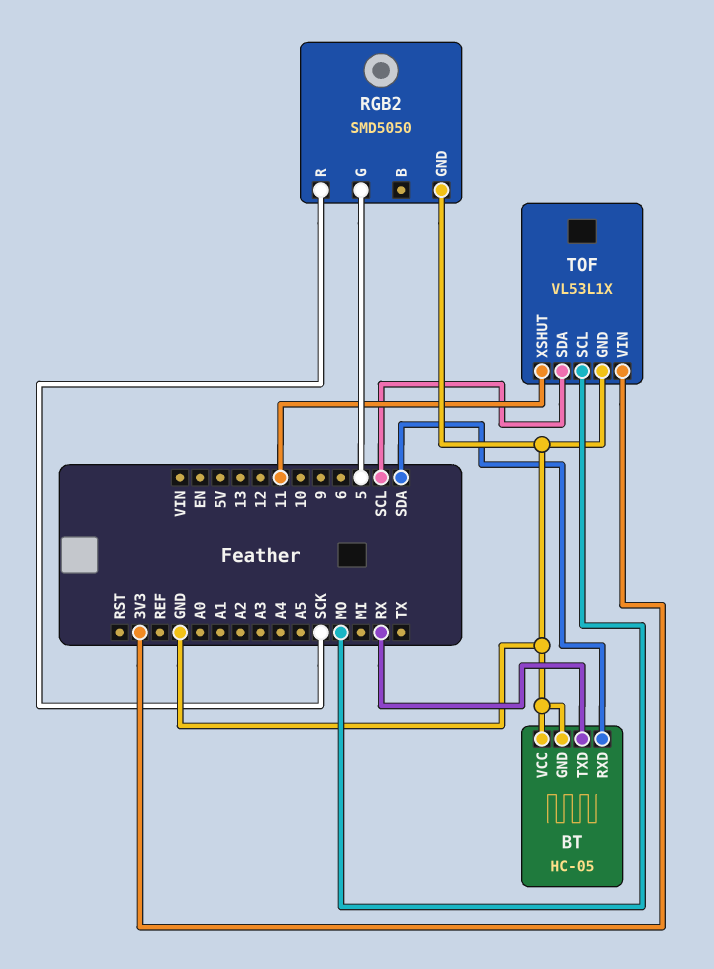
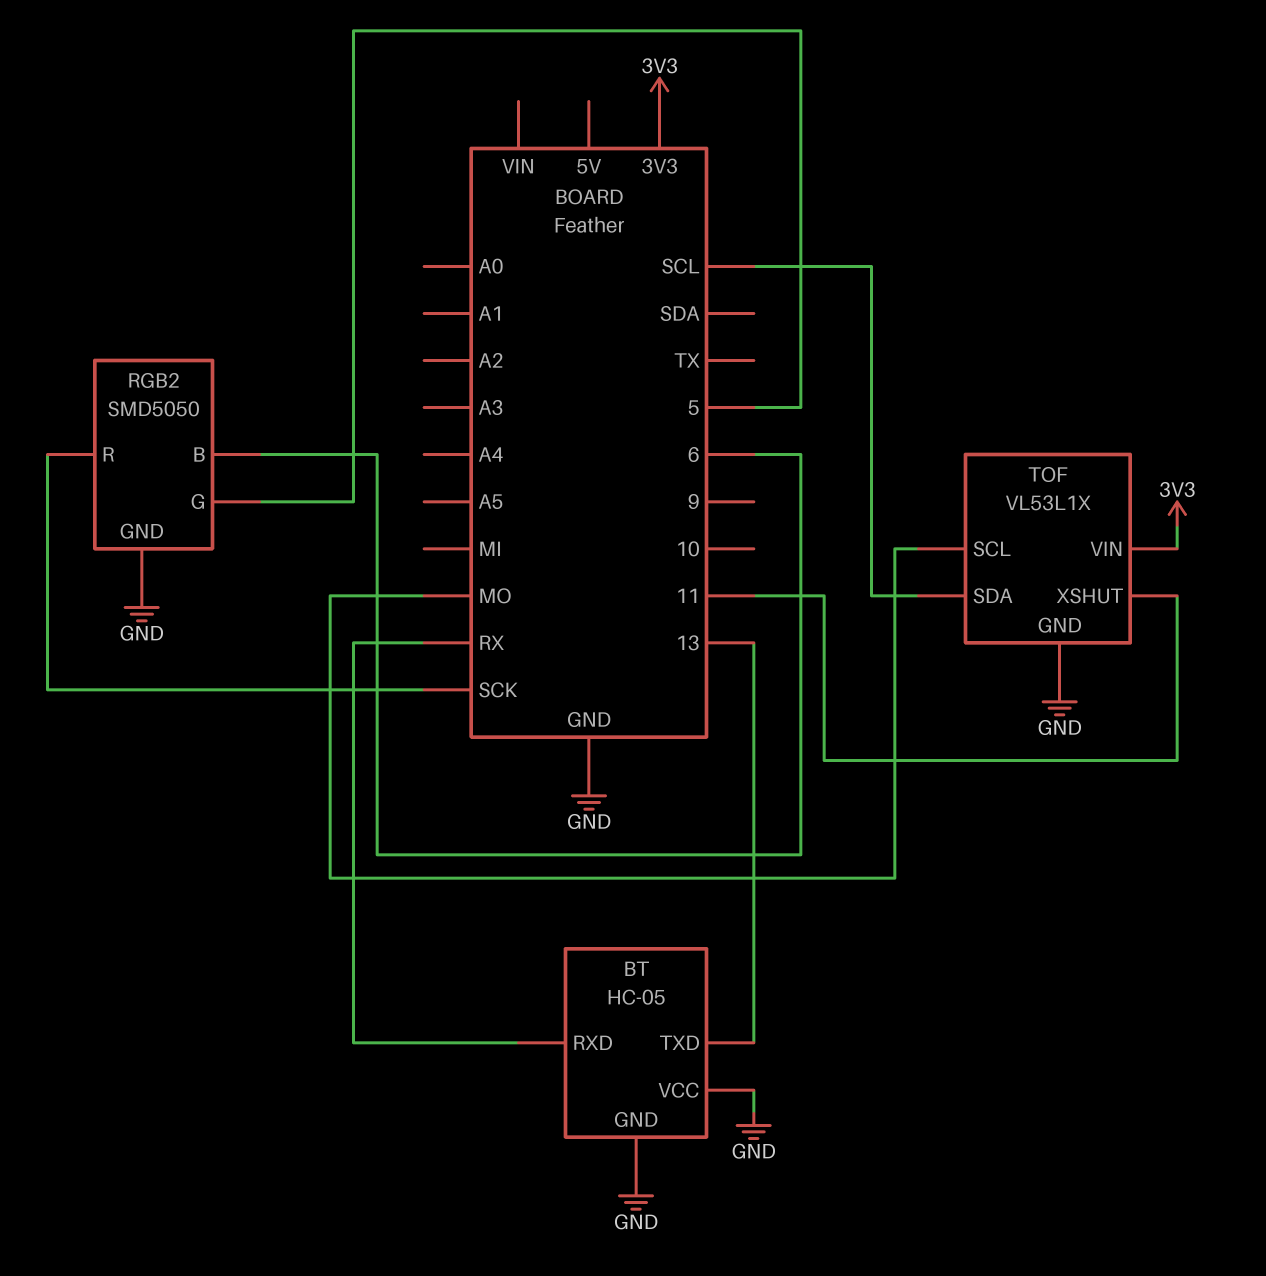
BT pin RXD: SDA -> RX
BT pin TXD: RX -> 13
RGB2 pin B: none -> 6

